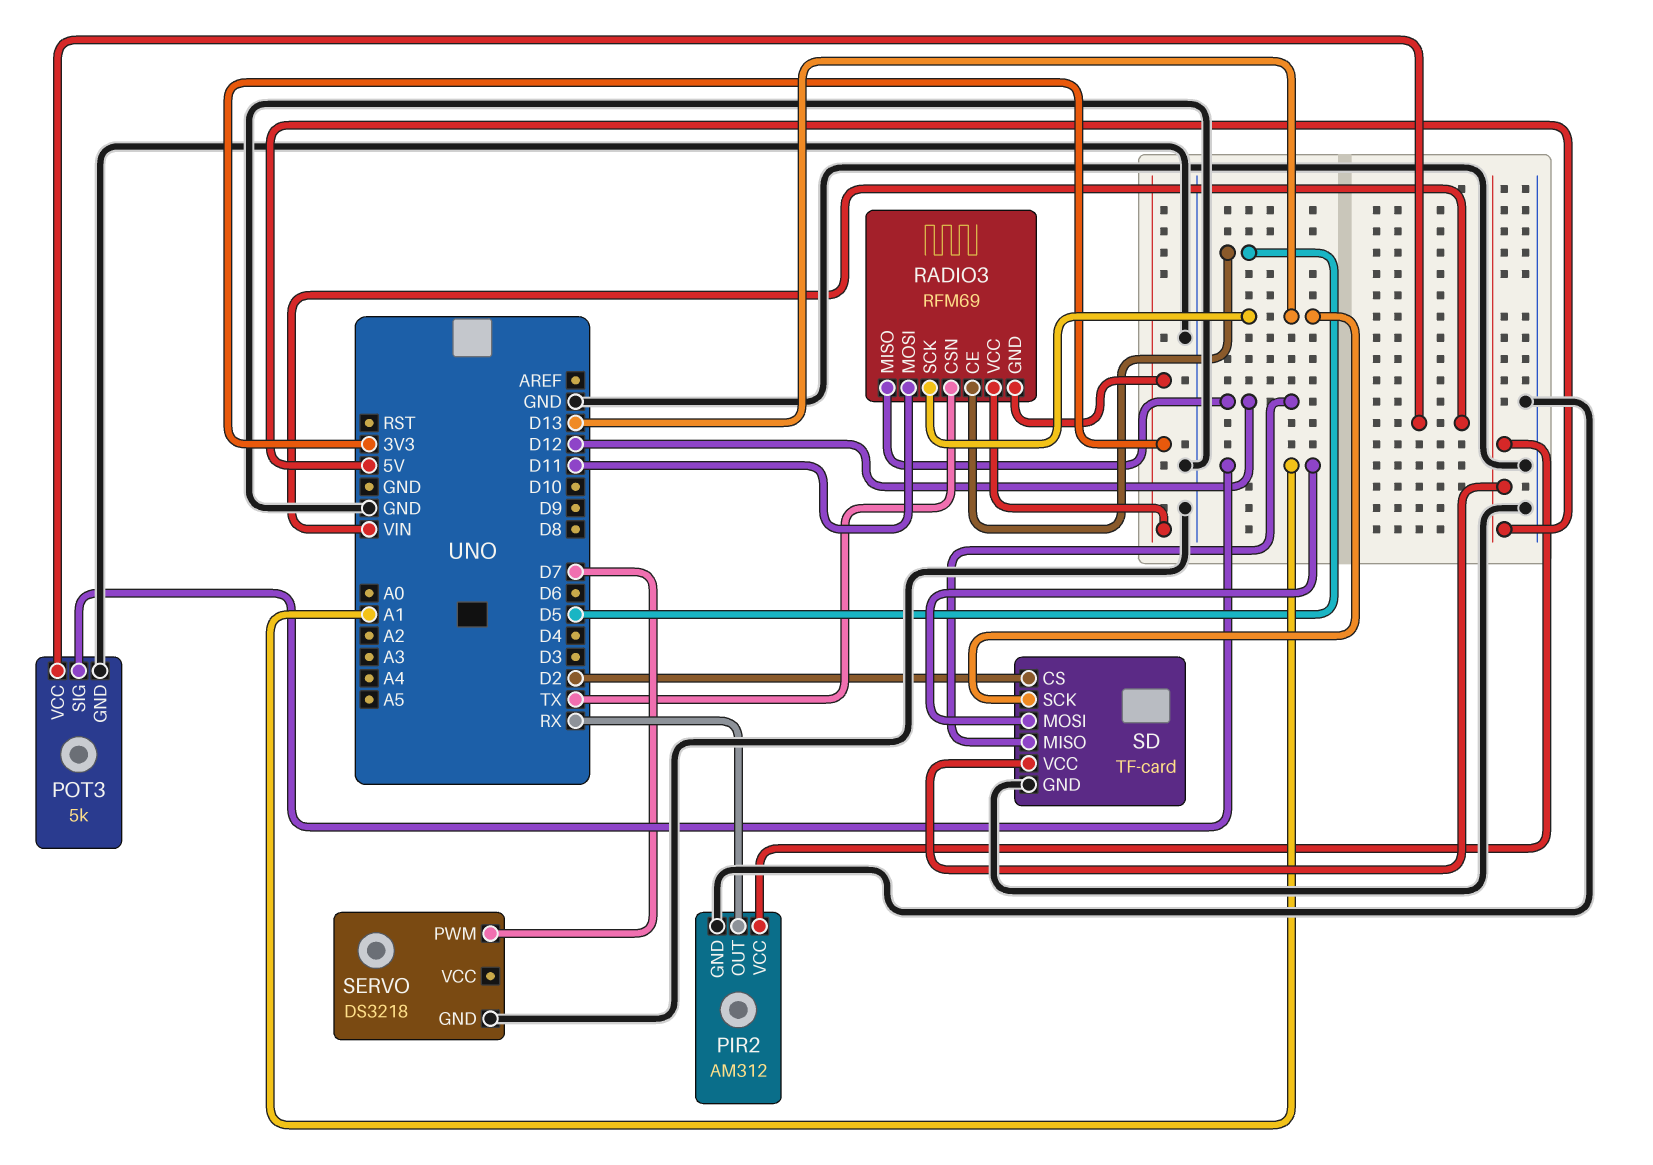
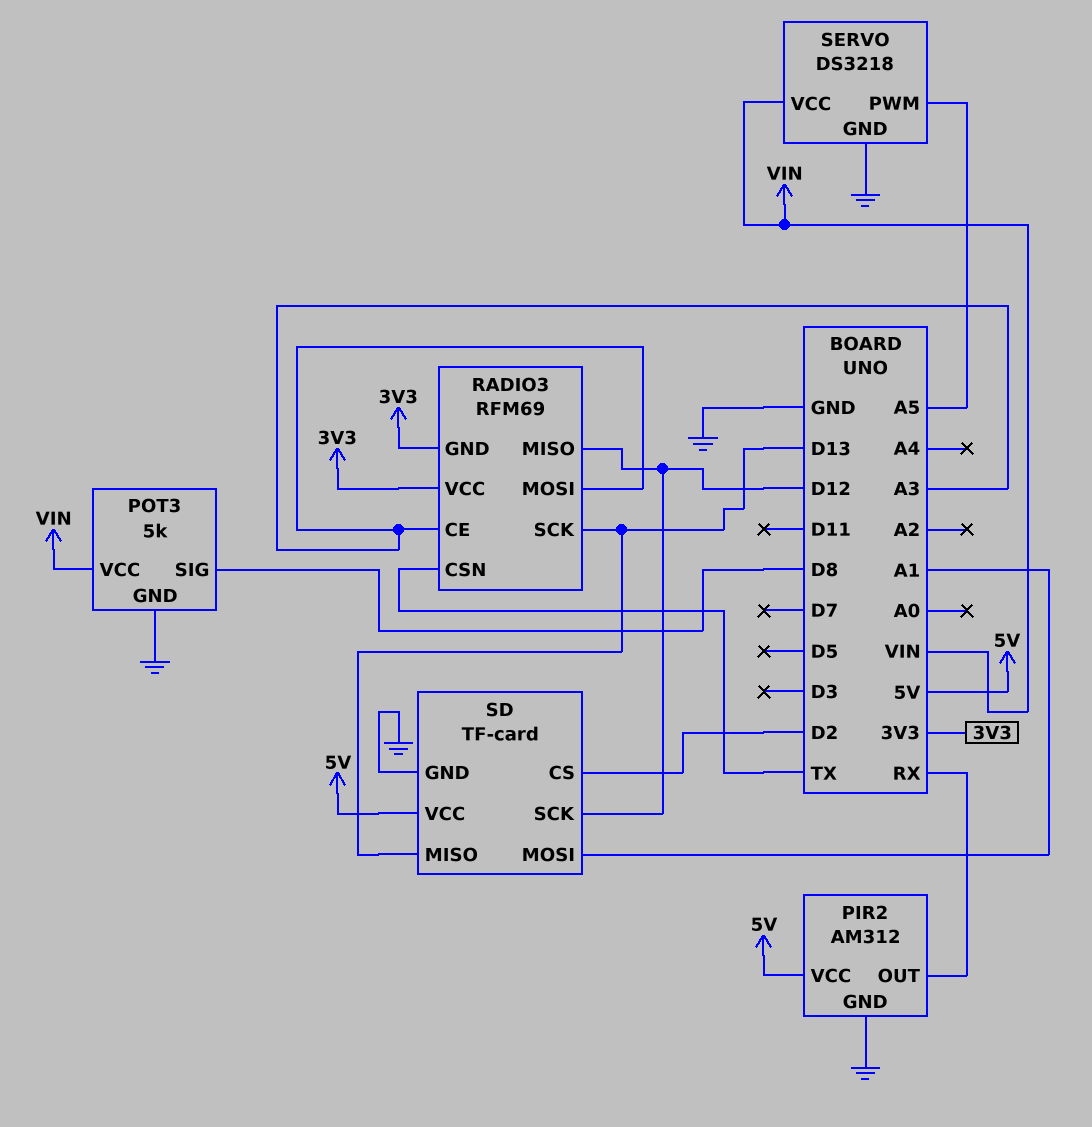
POT3 pin SIG: A1 -> D8
RADIO3 pin CE: D5 -> A3
RADIO3 pin MOSI: D11 -> A3
SD pin MISO: D12 -> D13
SD pin SCK: D13 -> D12
SERVO pin PWM: D7 -> A5
SERVO pin VCC: none -> VIN

